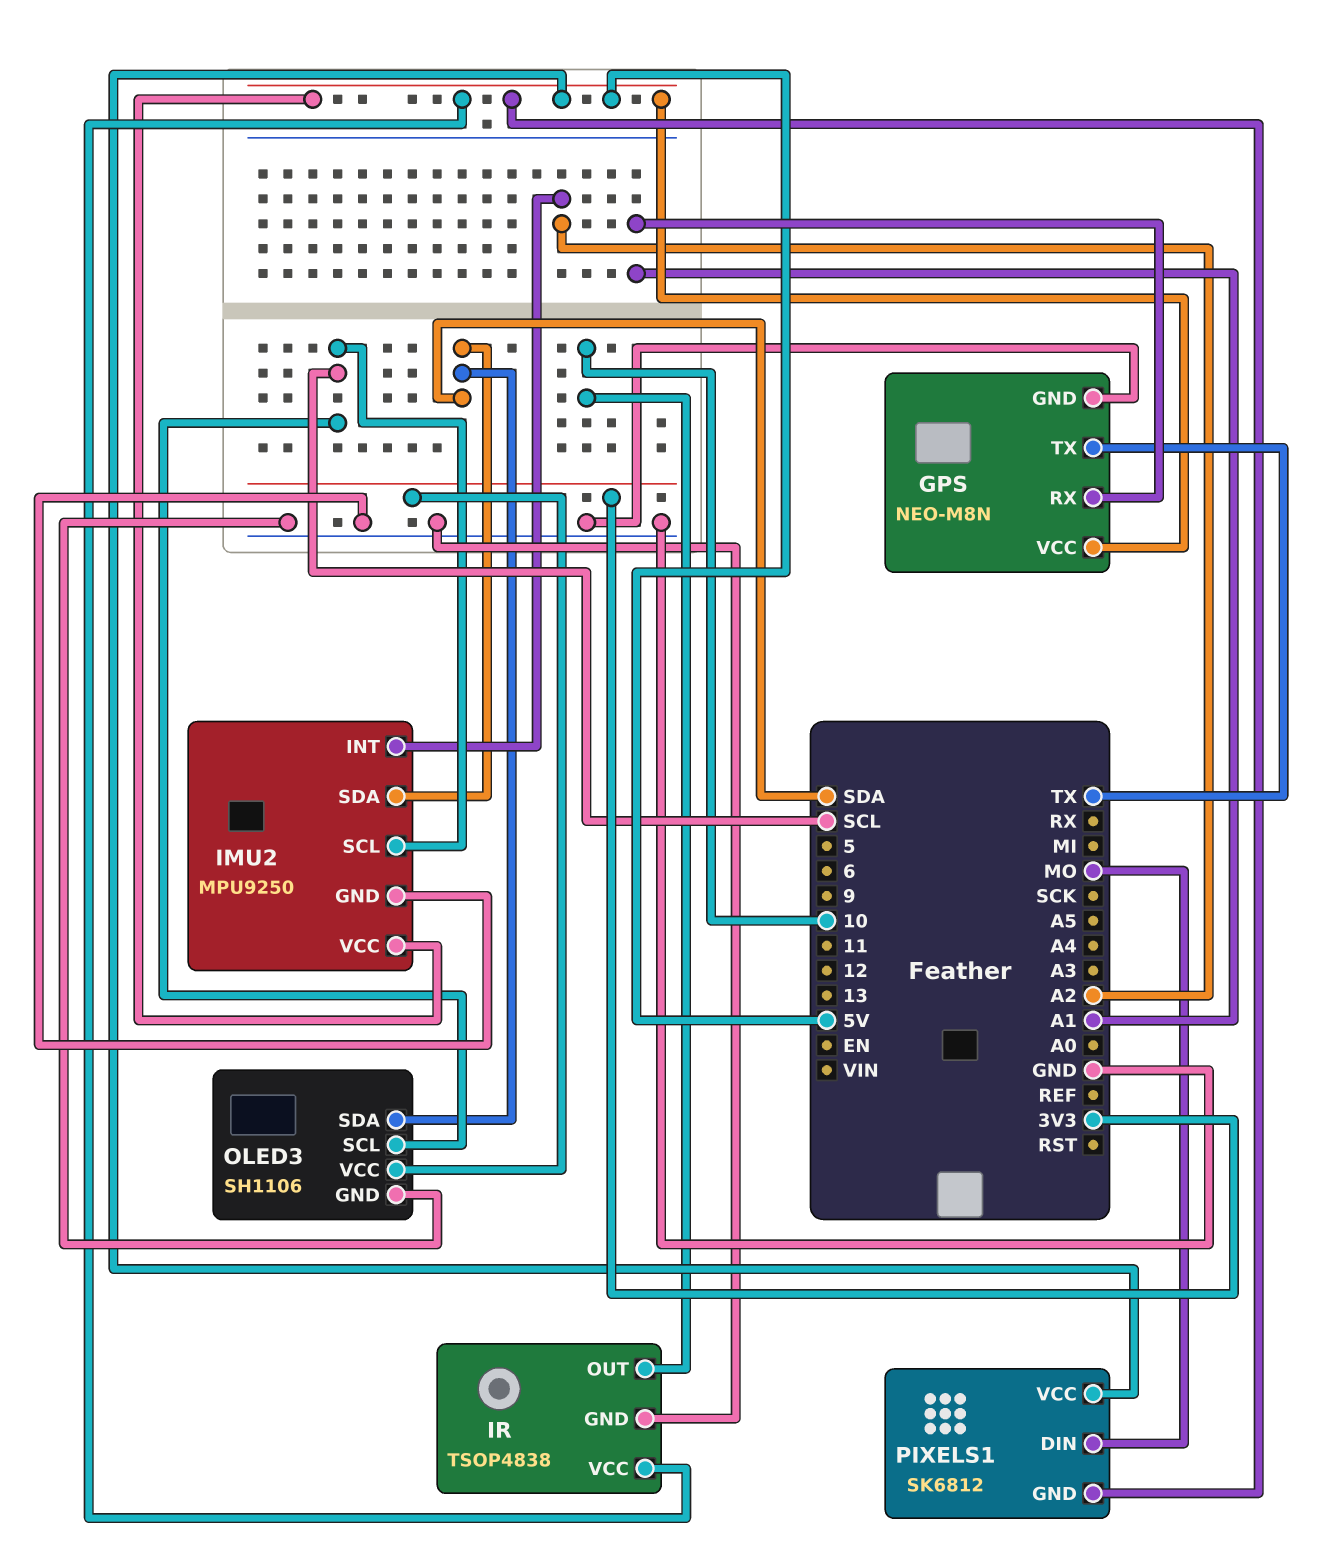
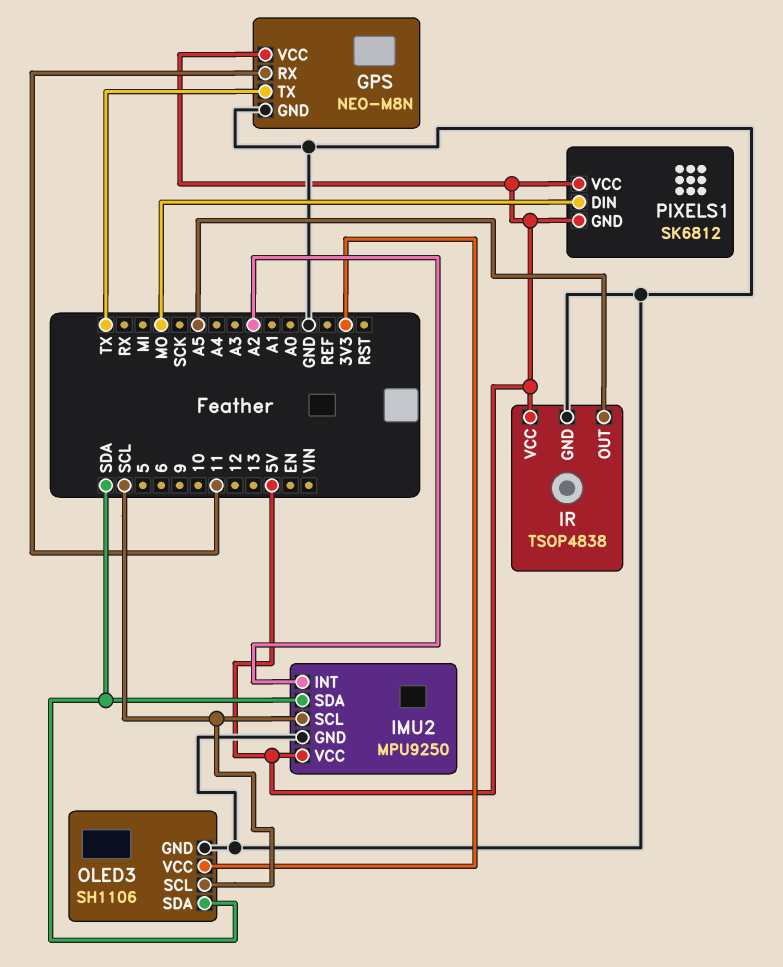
GPS pin RX: A1 -> 11
IR pin OUT: 10 -> A5

